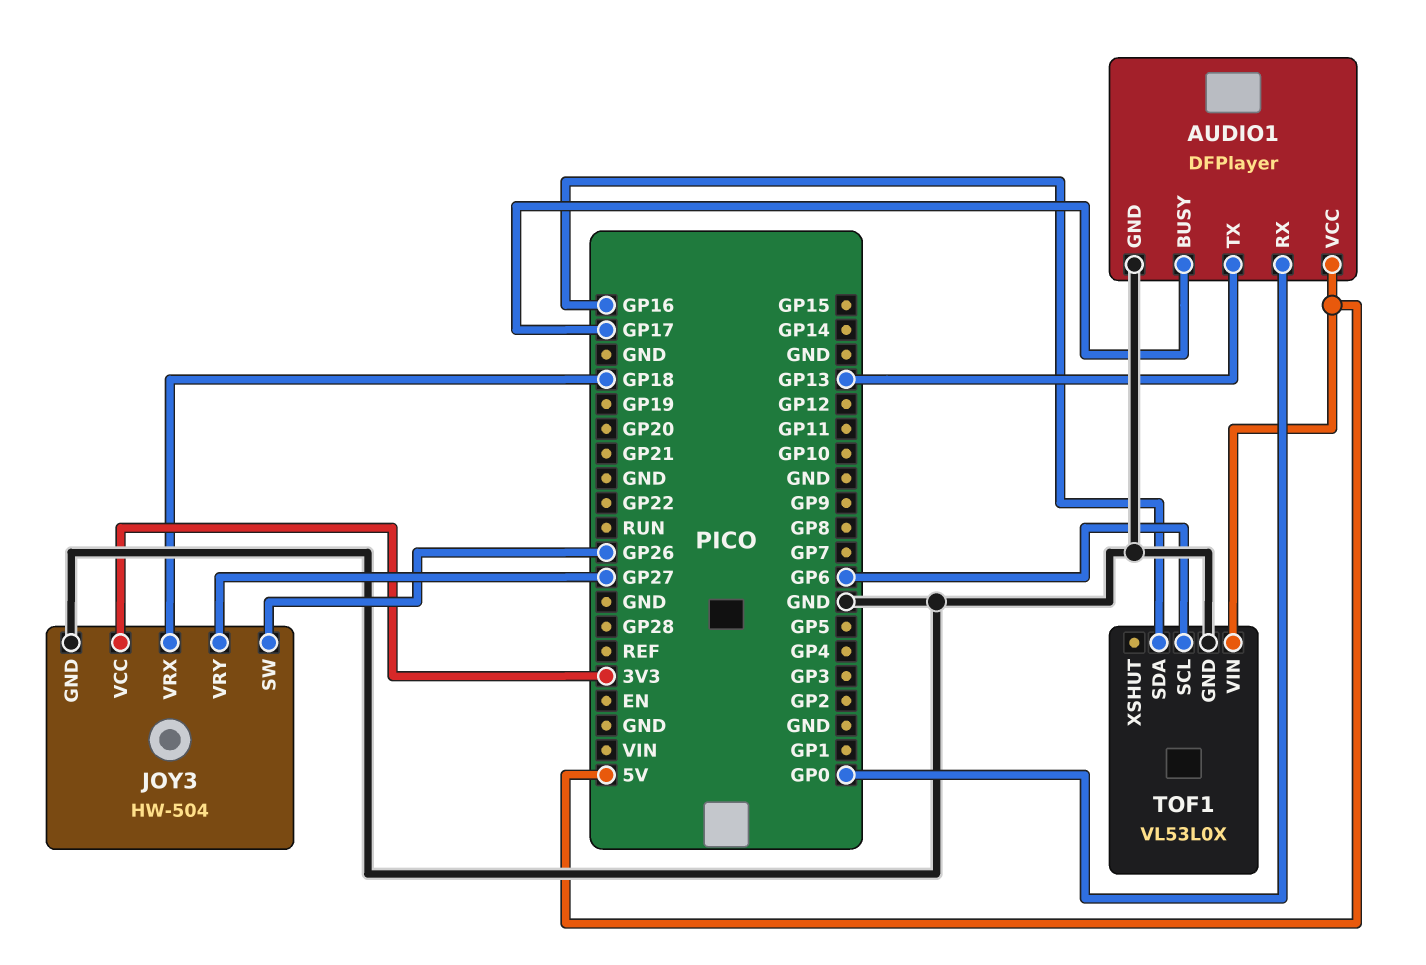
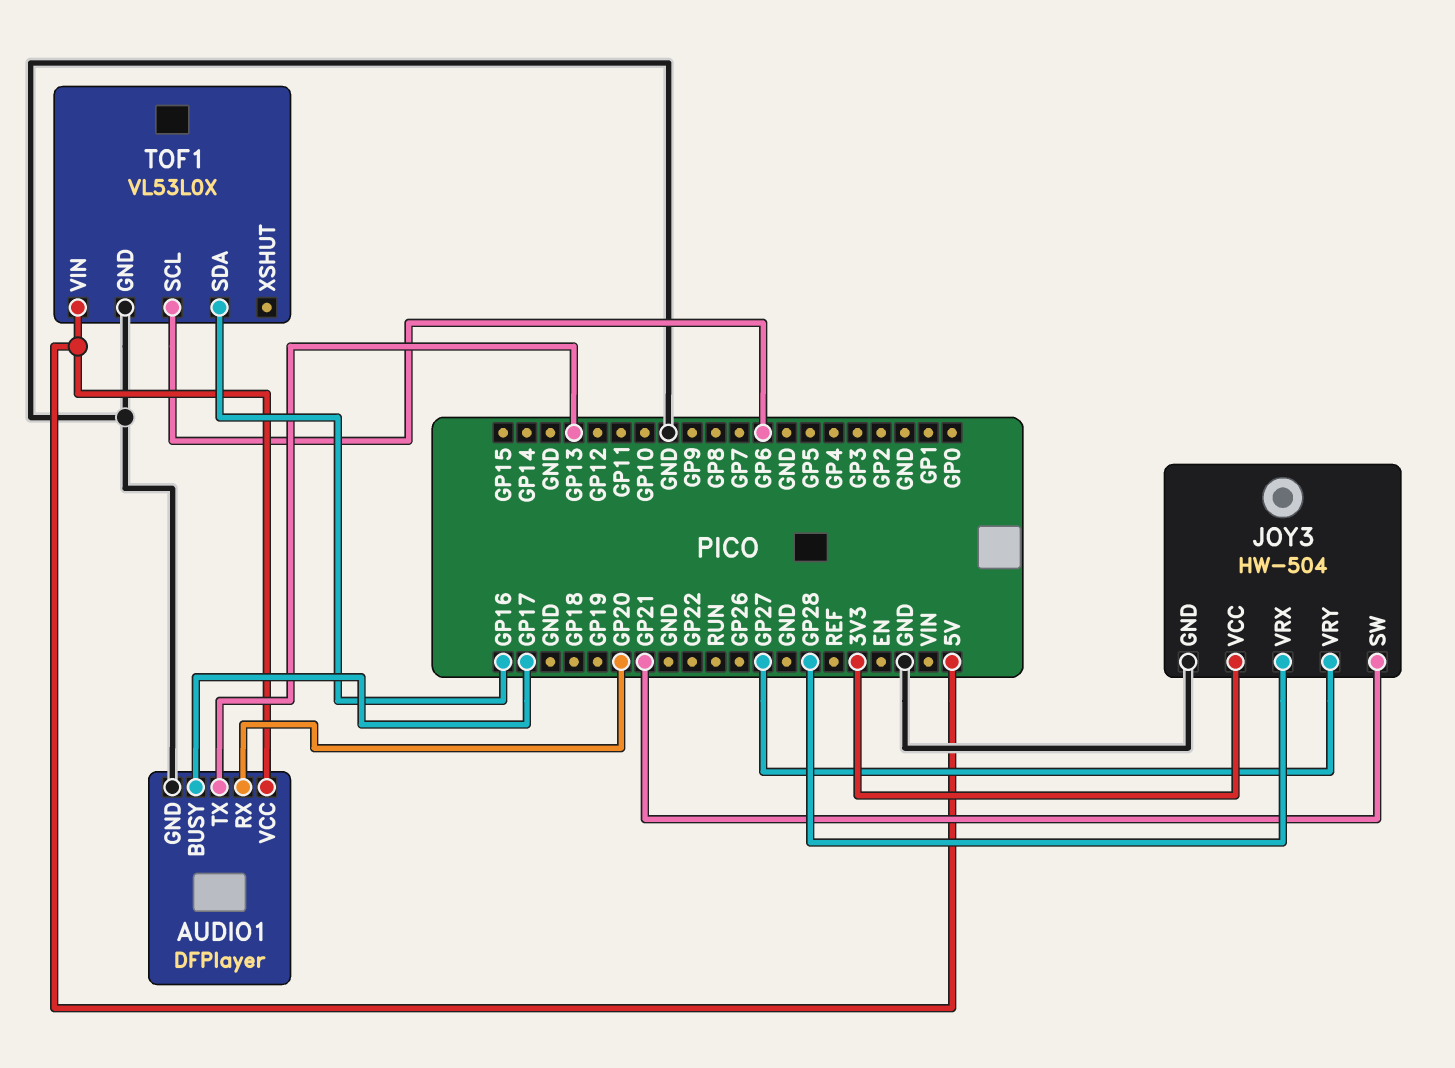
AUDIO1 pin RX: GP0 -> GP20
JOY3 pin SW: GP26 -> GP21
JOY3 pin VRX: GP18 -> GP28

